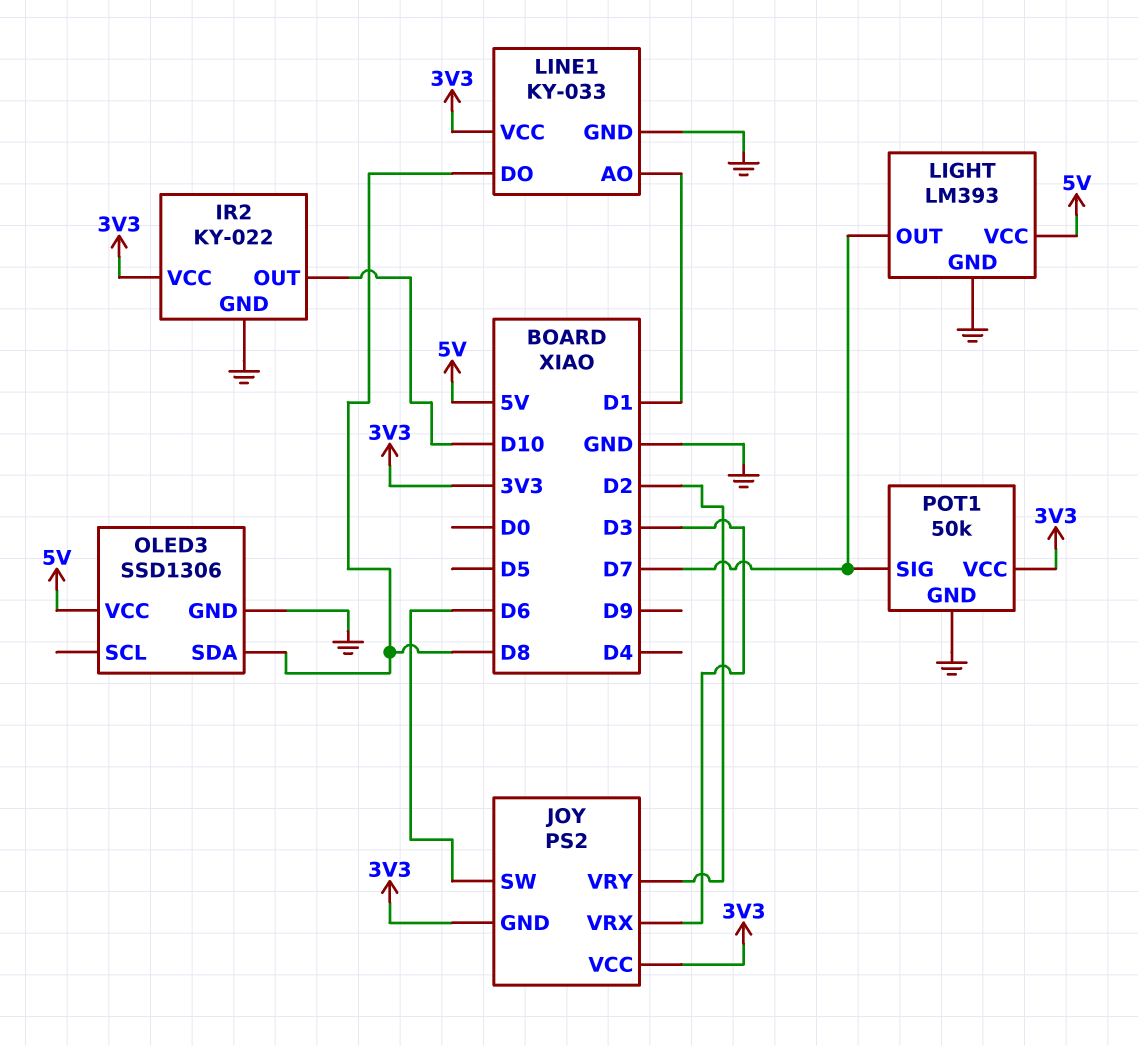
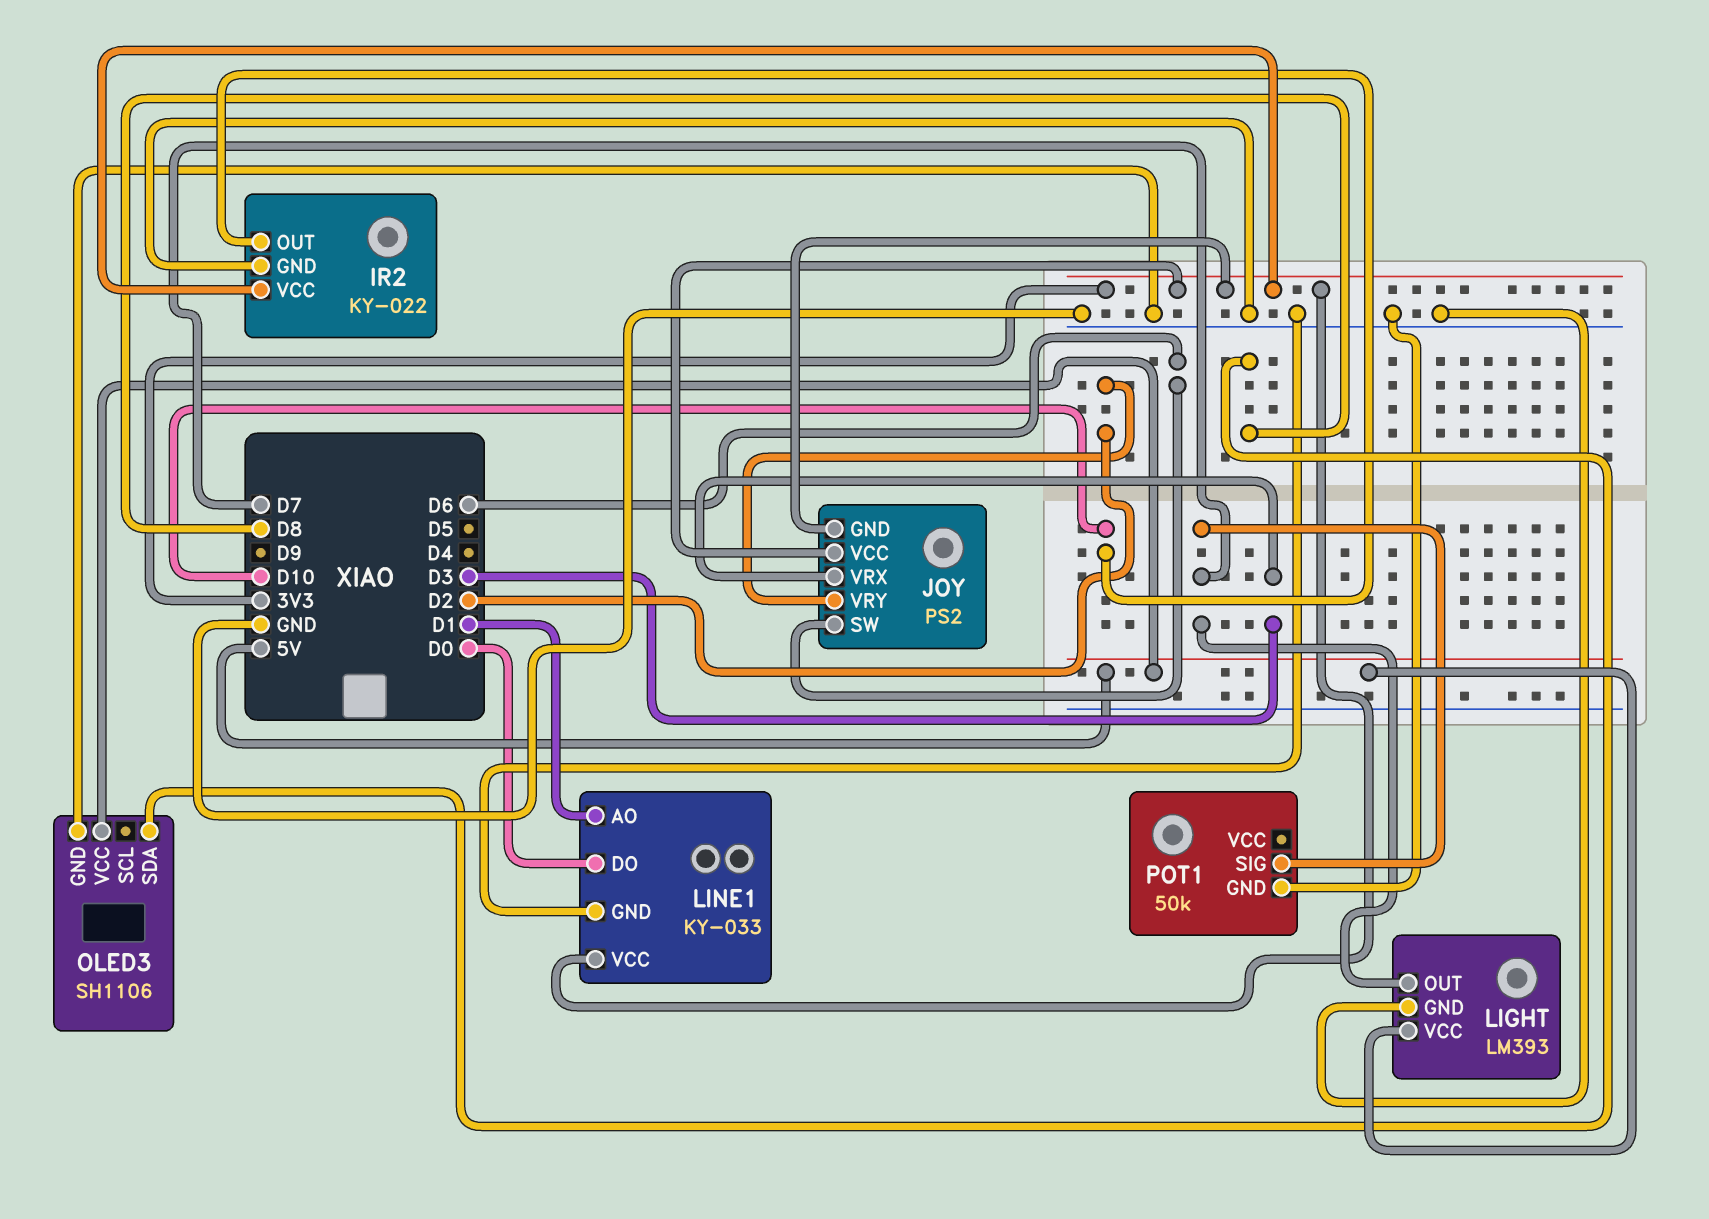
LINE1 pin DO: D8 -> D0
OLED3: SSD1306 -> SH1106
POT1 pin VCC: 3V3 -> none

